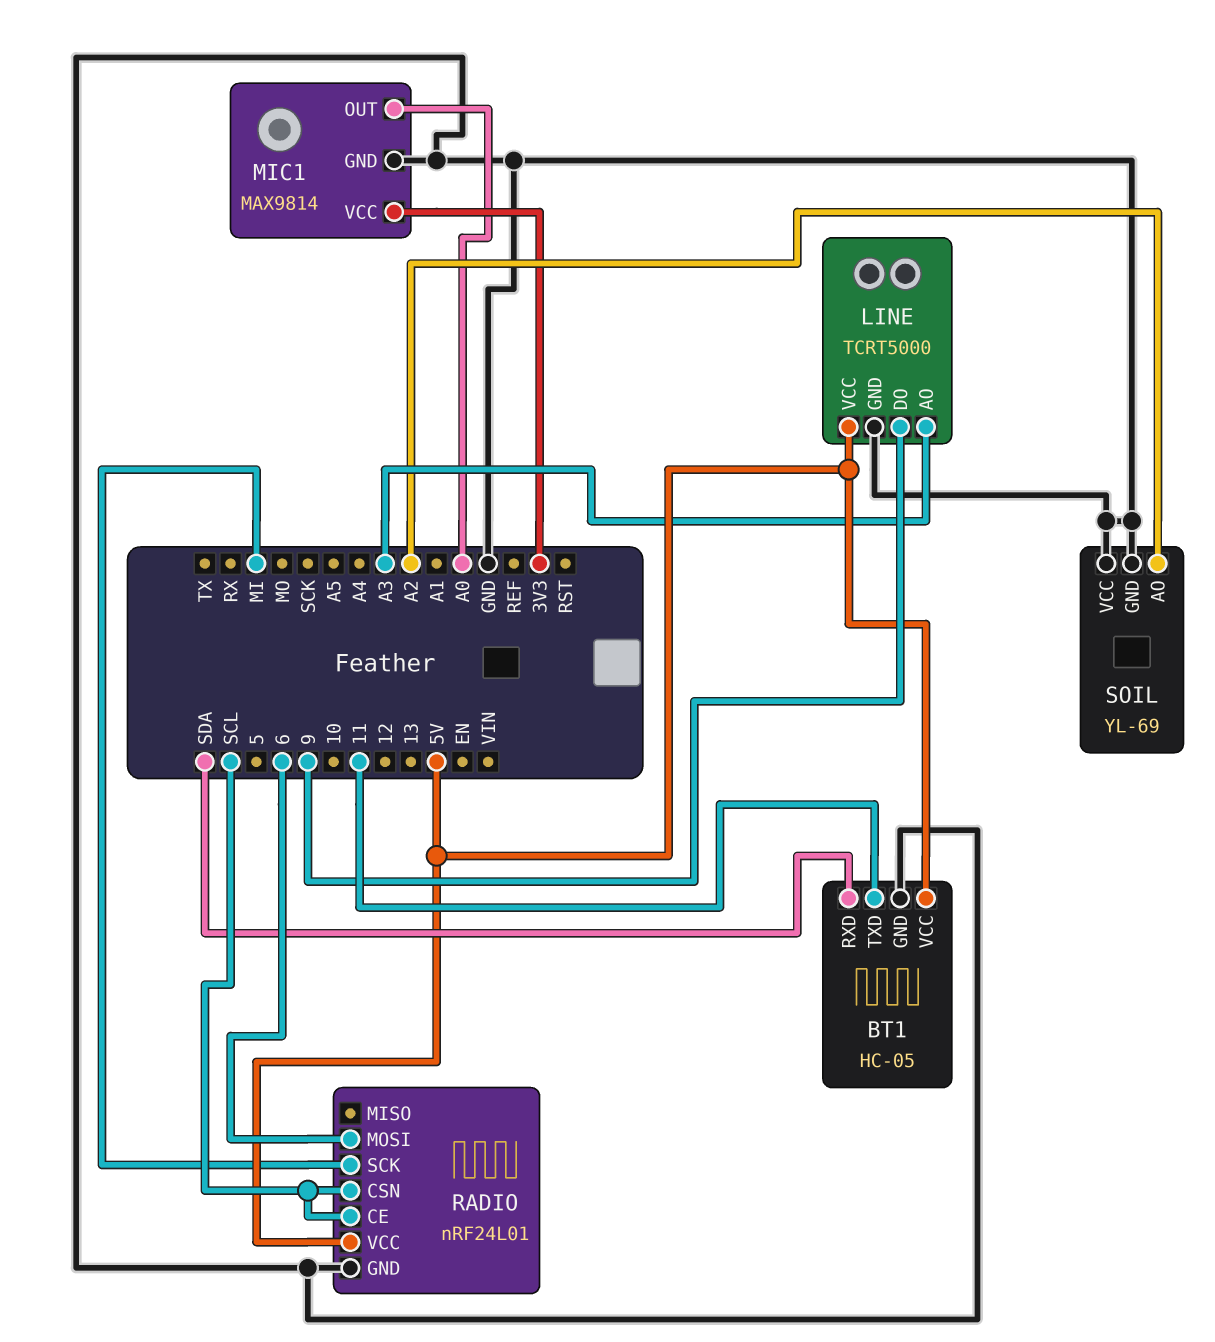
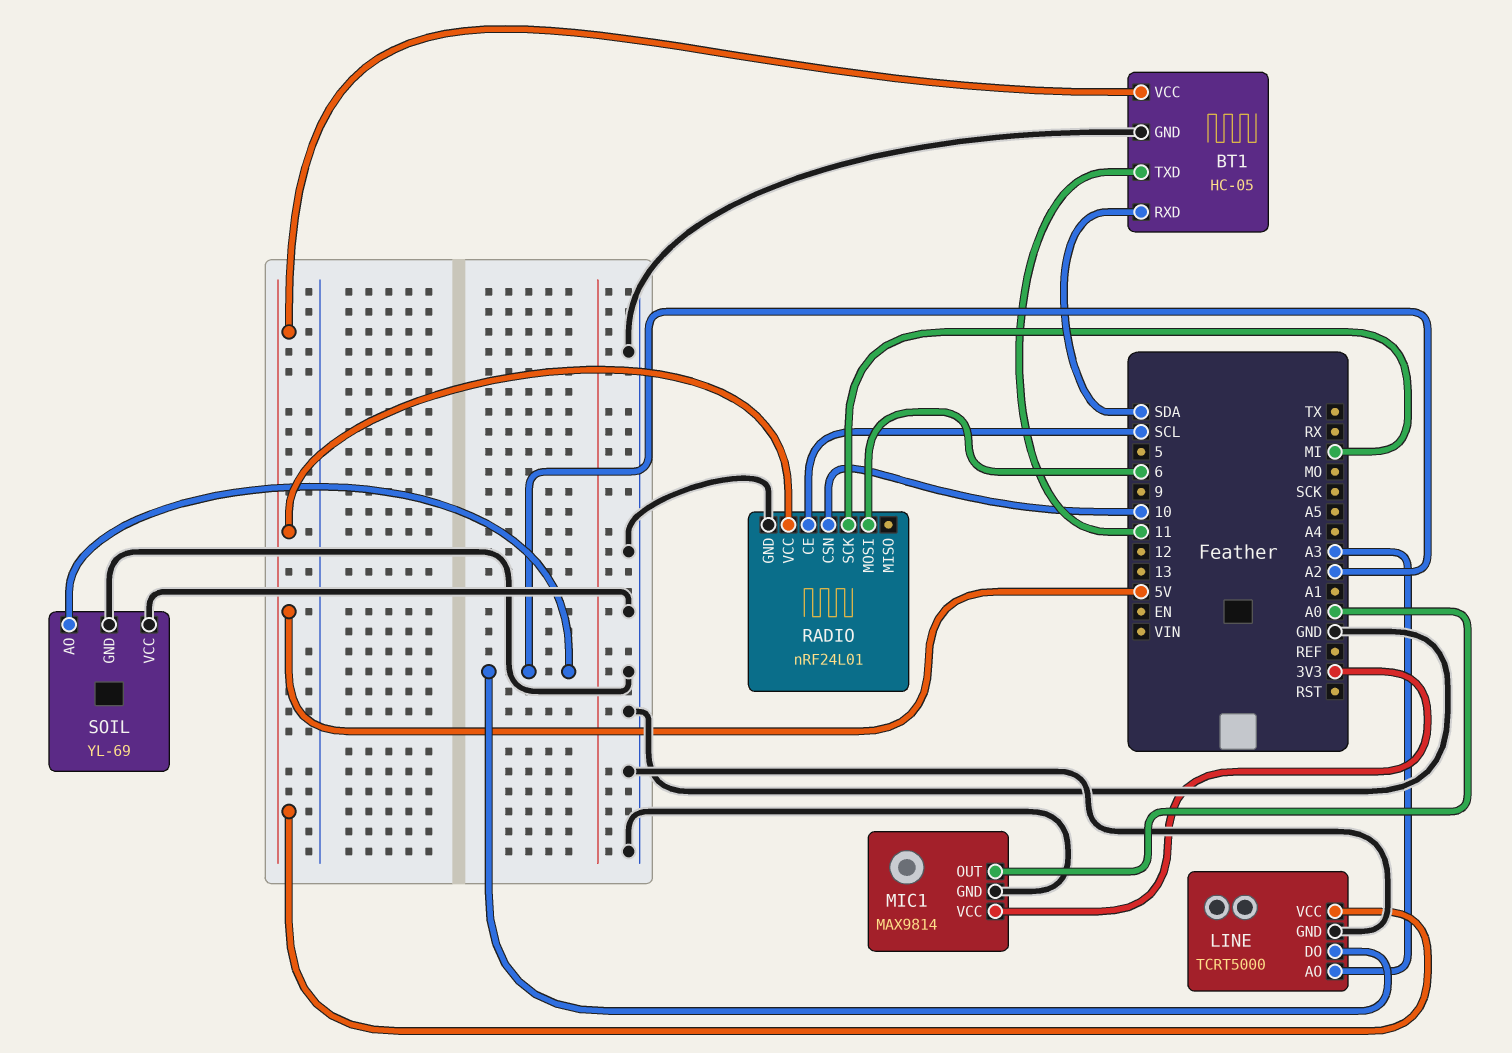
LINE pin DO: 9 -> A2
RADIO pin CSN: SCL -> 10

